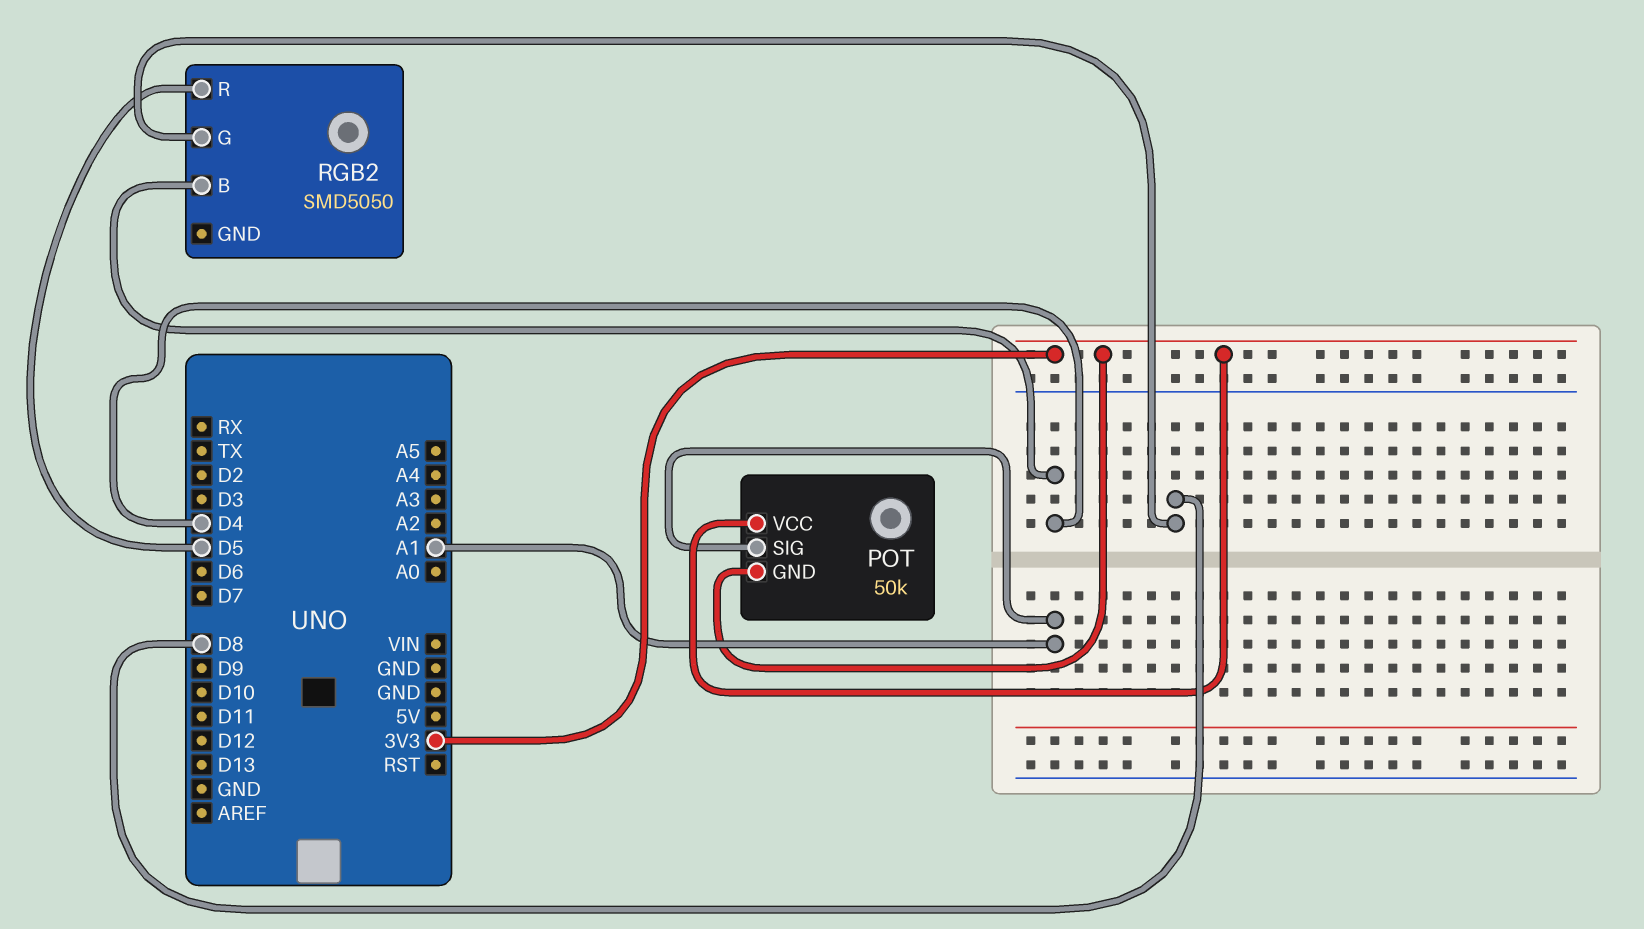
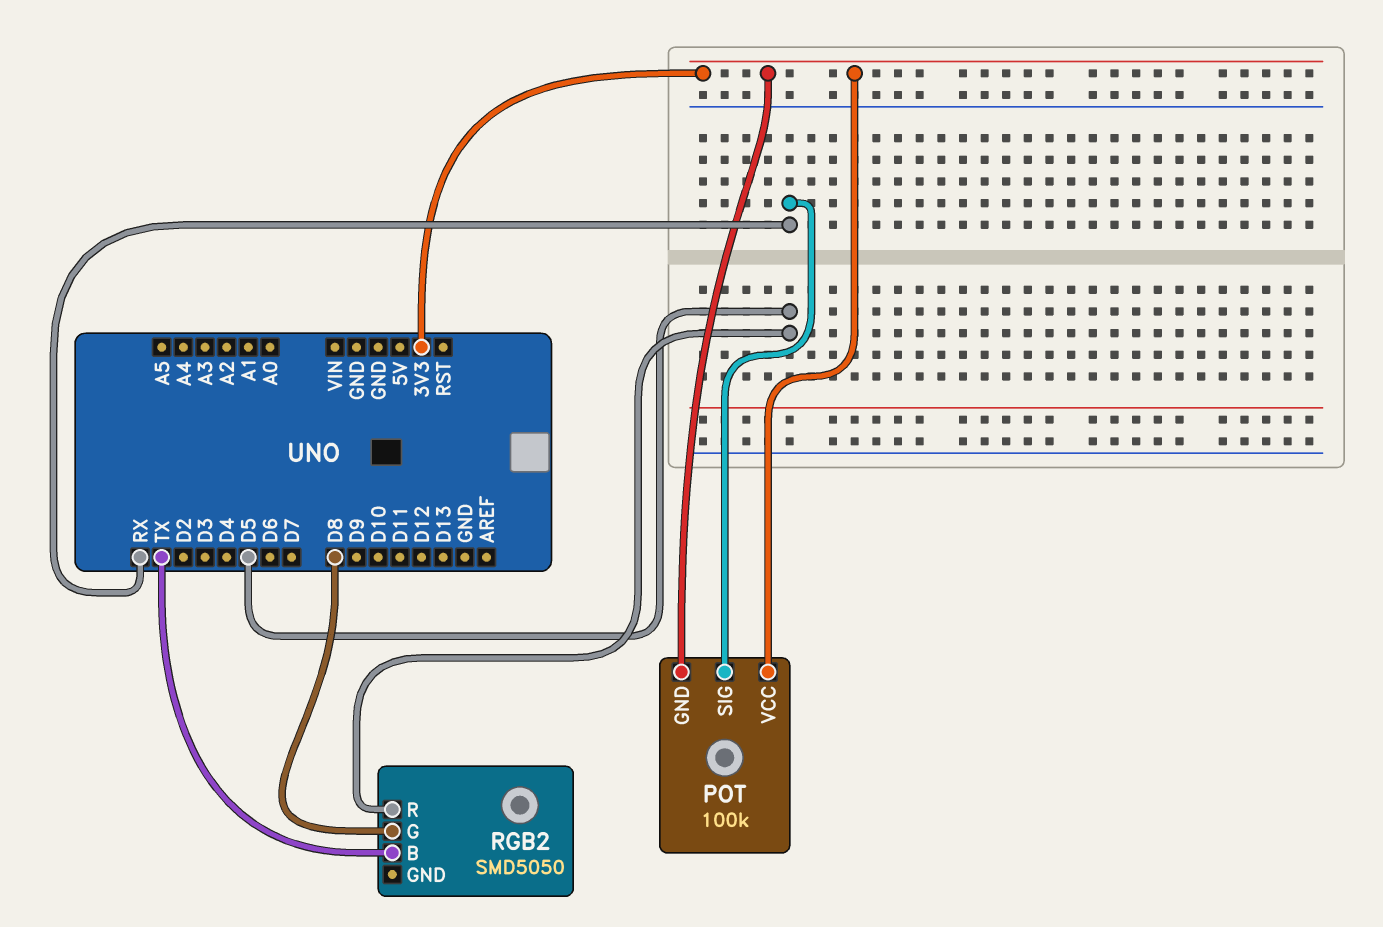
POT: 50k -> 100k
POT pin SIG: A1 -> RX
RGB2 pin B: D4 -> TX

